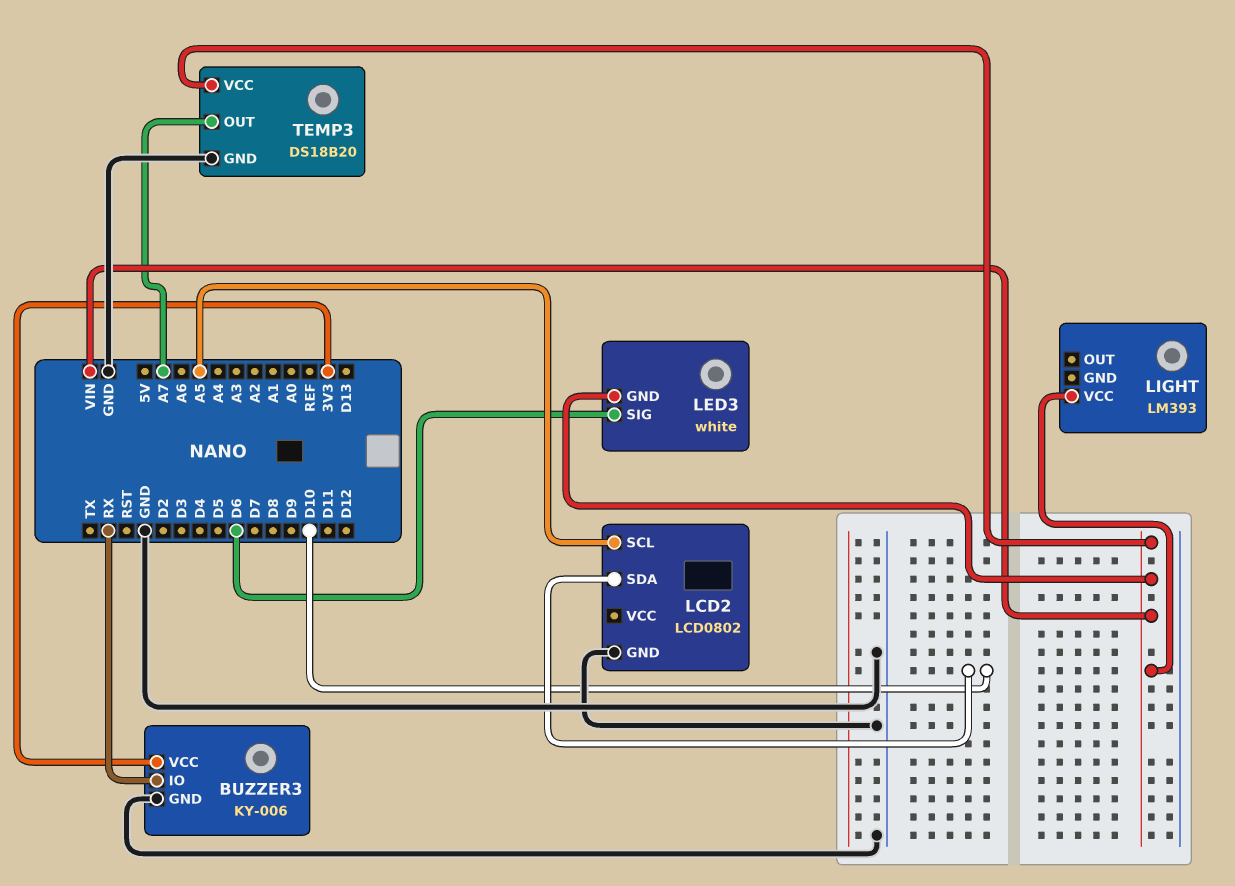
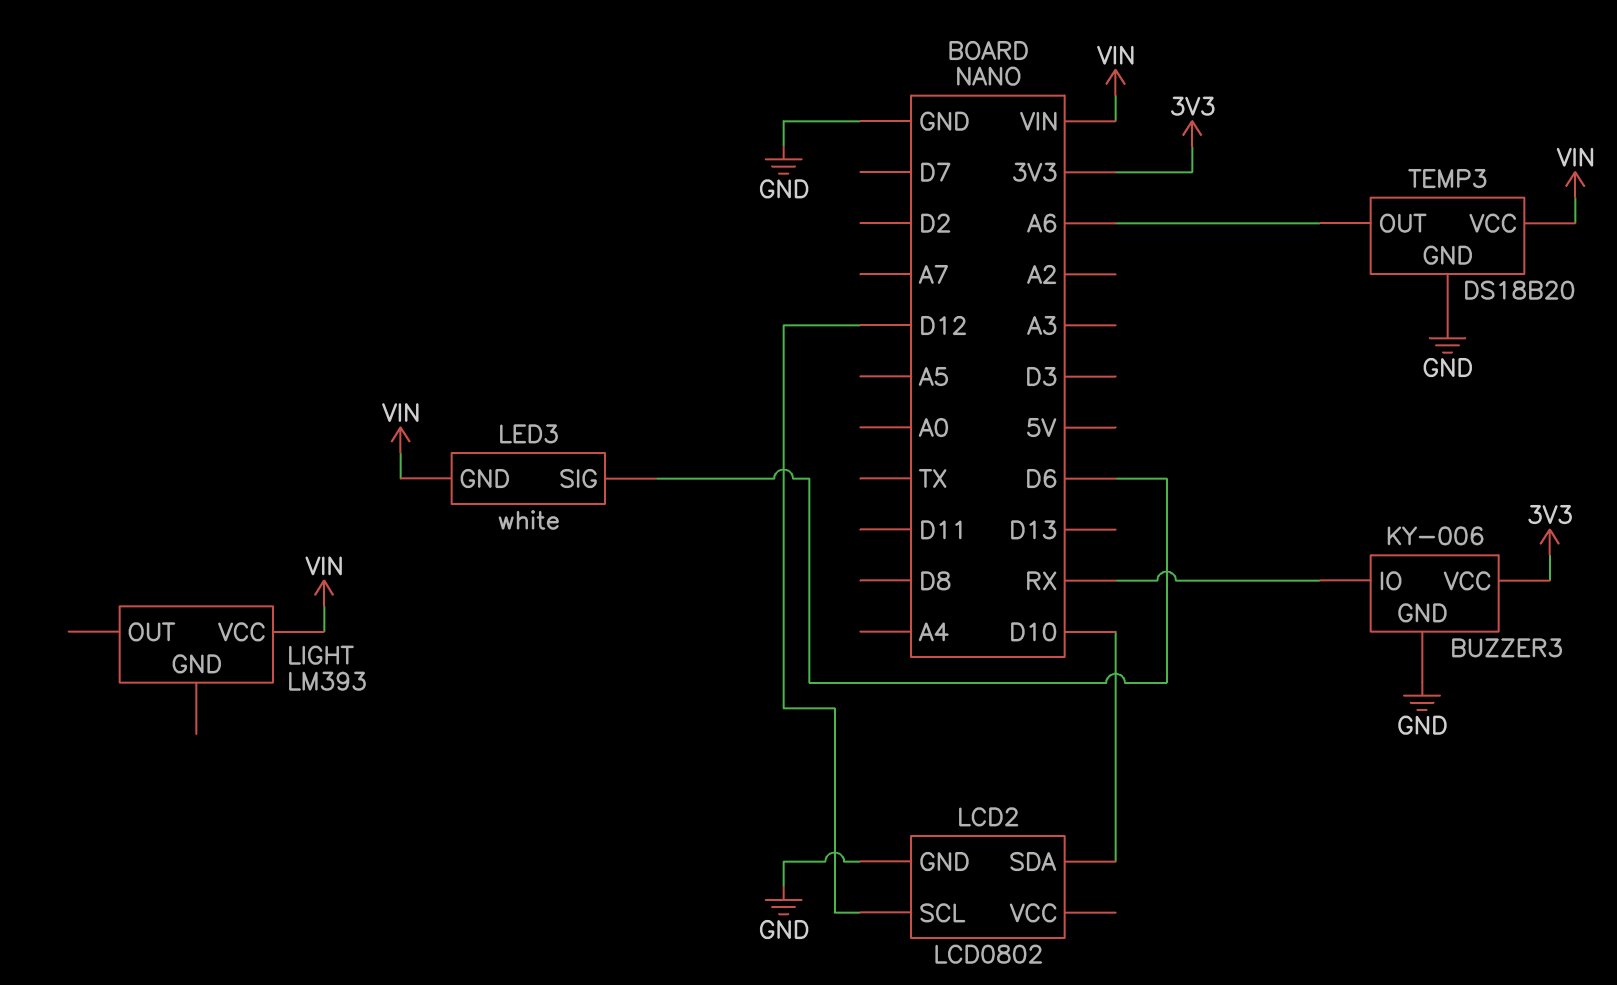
LCD2 pin SCL: A5 -> D12
TEMP3 pin OUT: A7 -> A6

